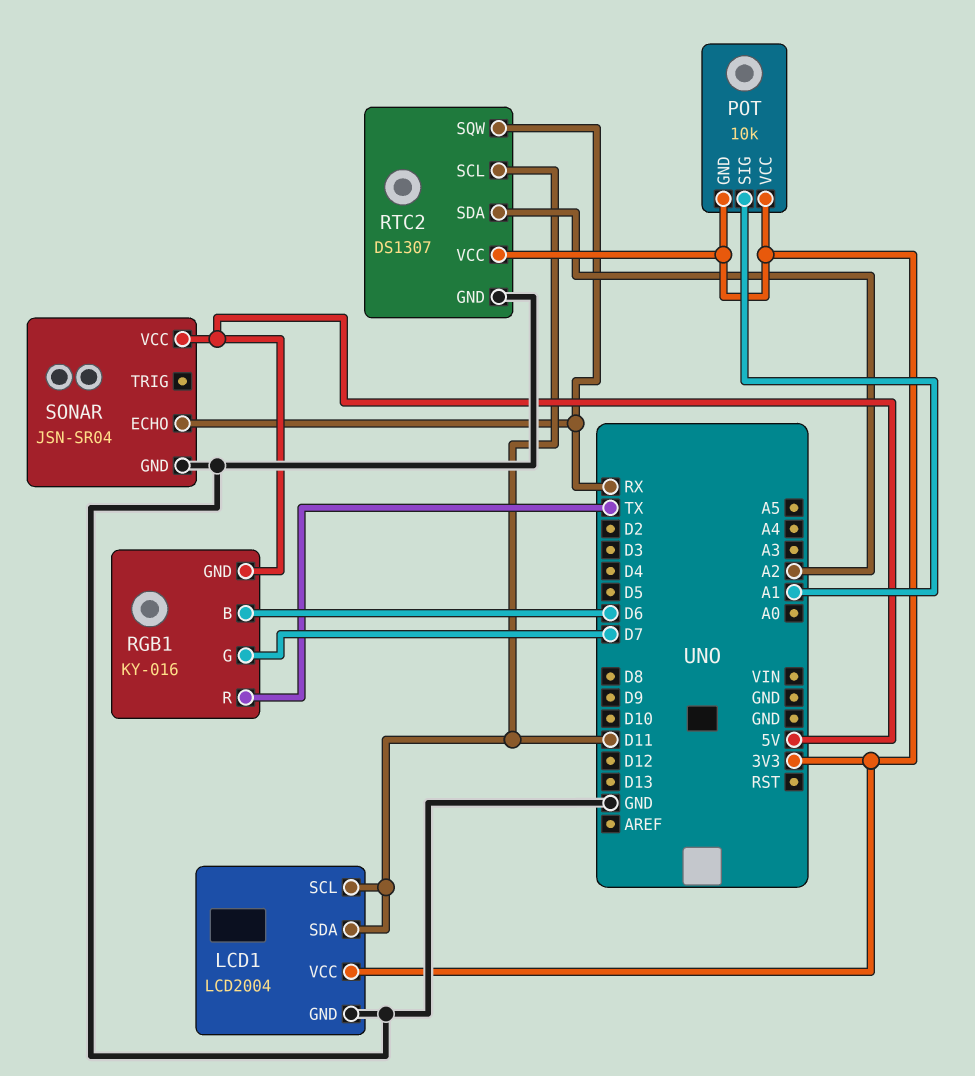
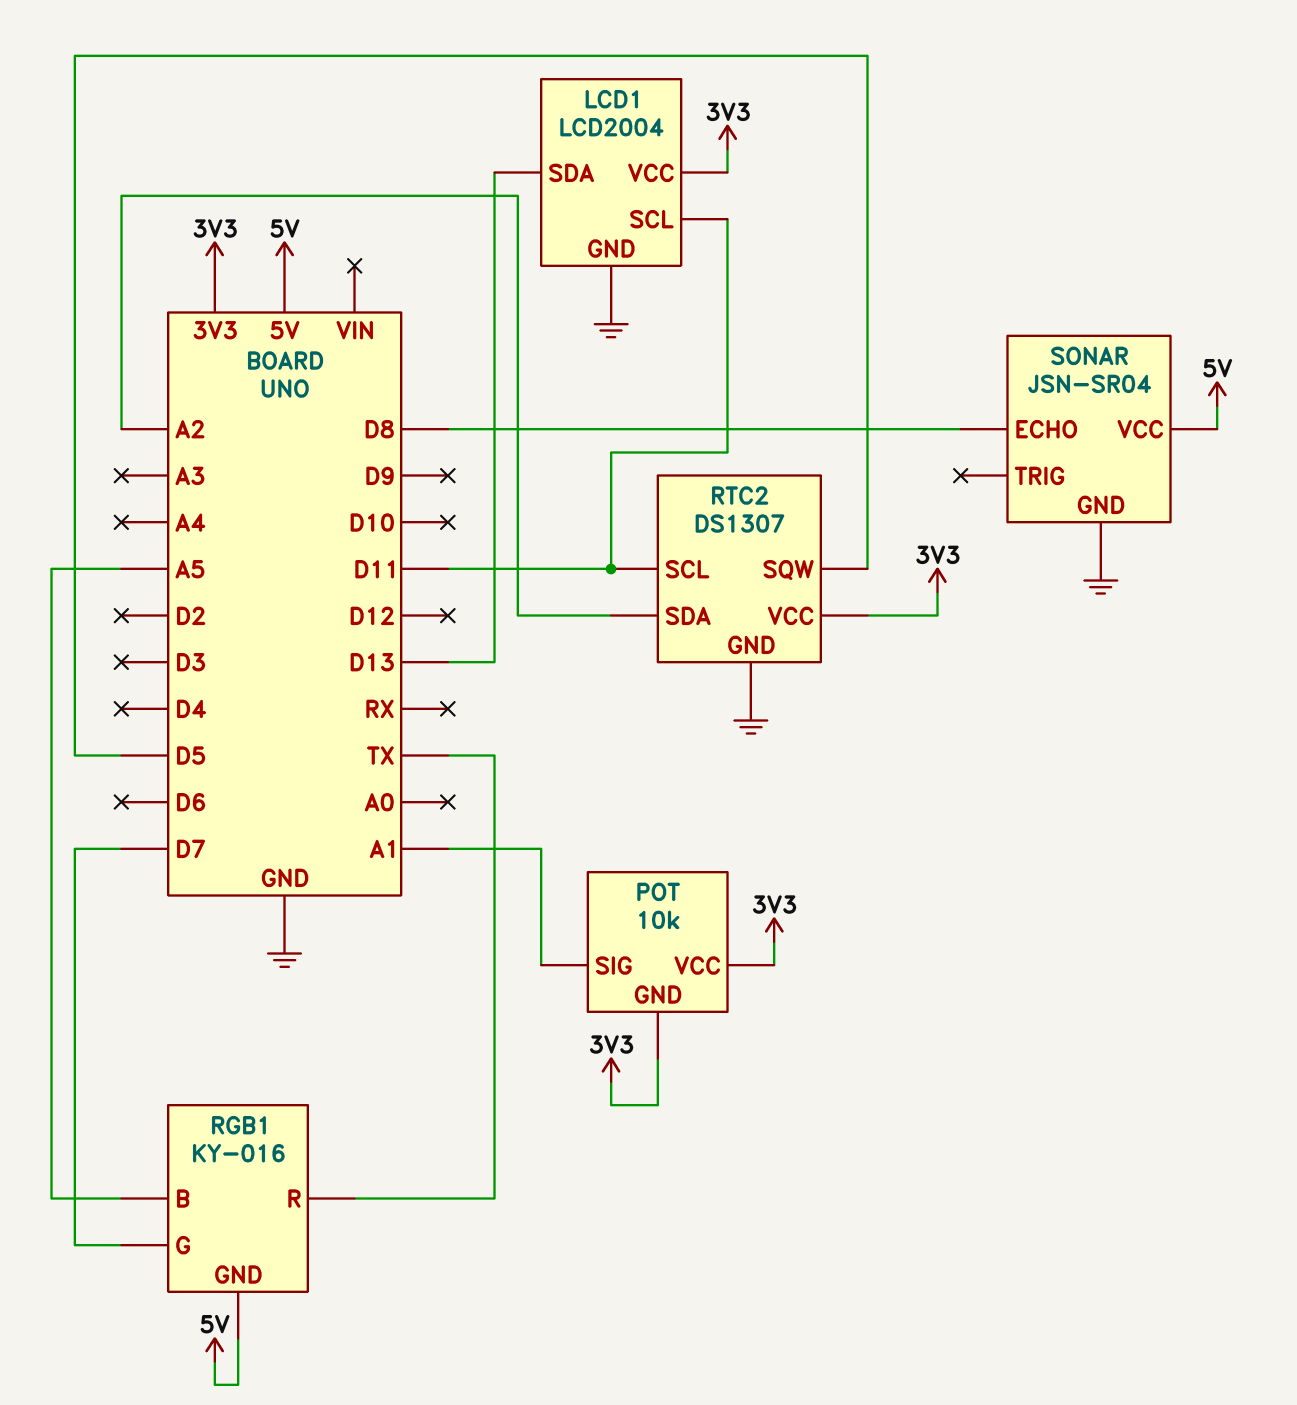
LCD1 pin SDA: D11 -> D13
RGB1 pin B: D6 -> A5
RTC2 pin SQW: RX -> D5
SONAR pin ECHO: RX -> D8

